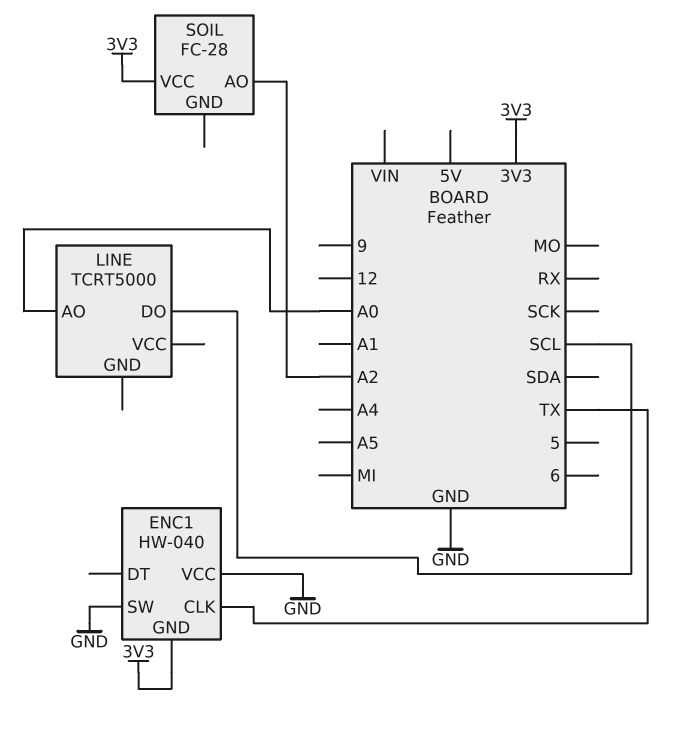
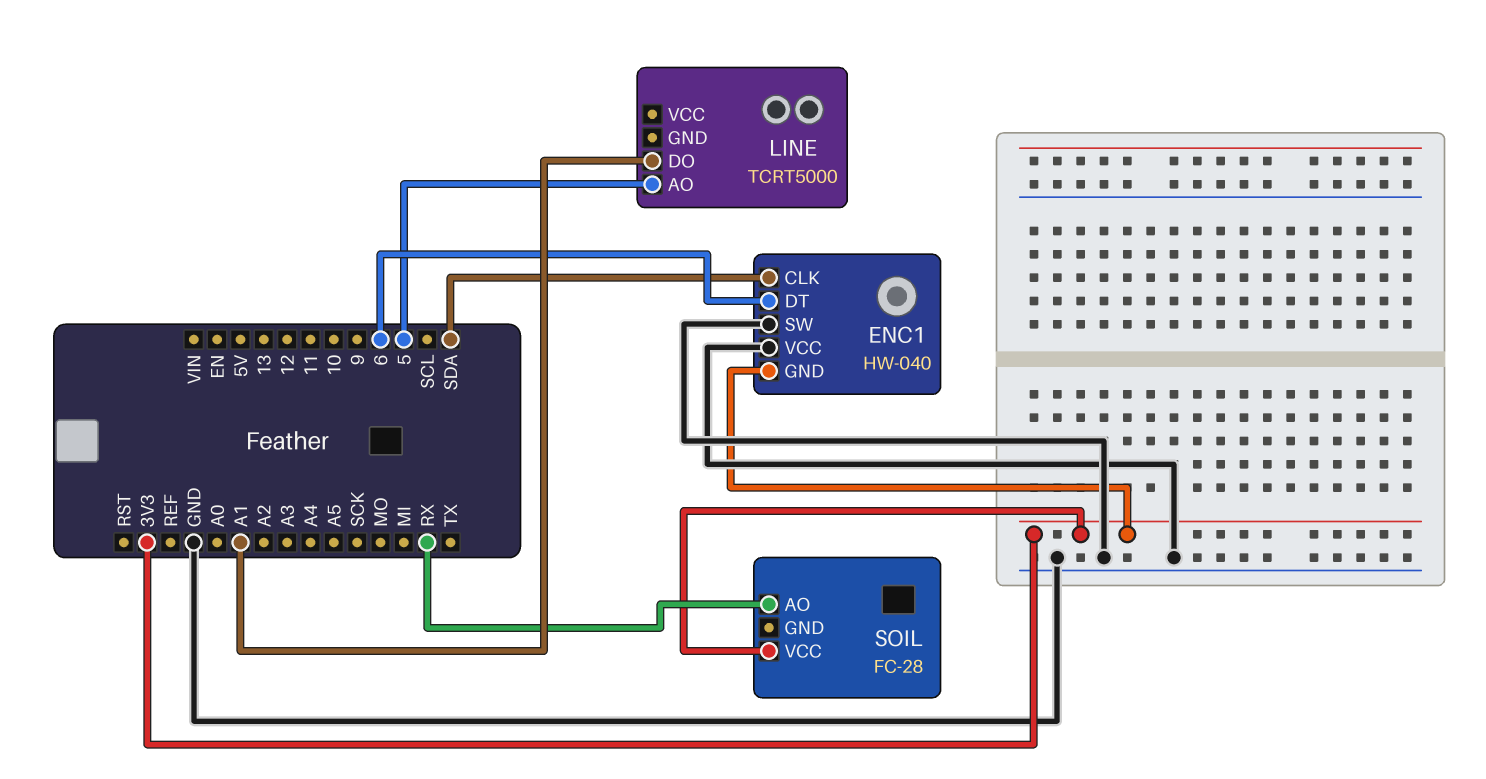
ENC1 pin CLK: TX -> SDA
ENC1 pin DT: none -> 6
LINE pin AO: A0 -> 5
LINE pin DO: SCL -> A1
SOIL pin AO: A2 -> RX

